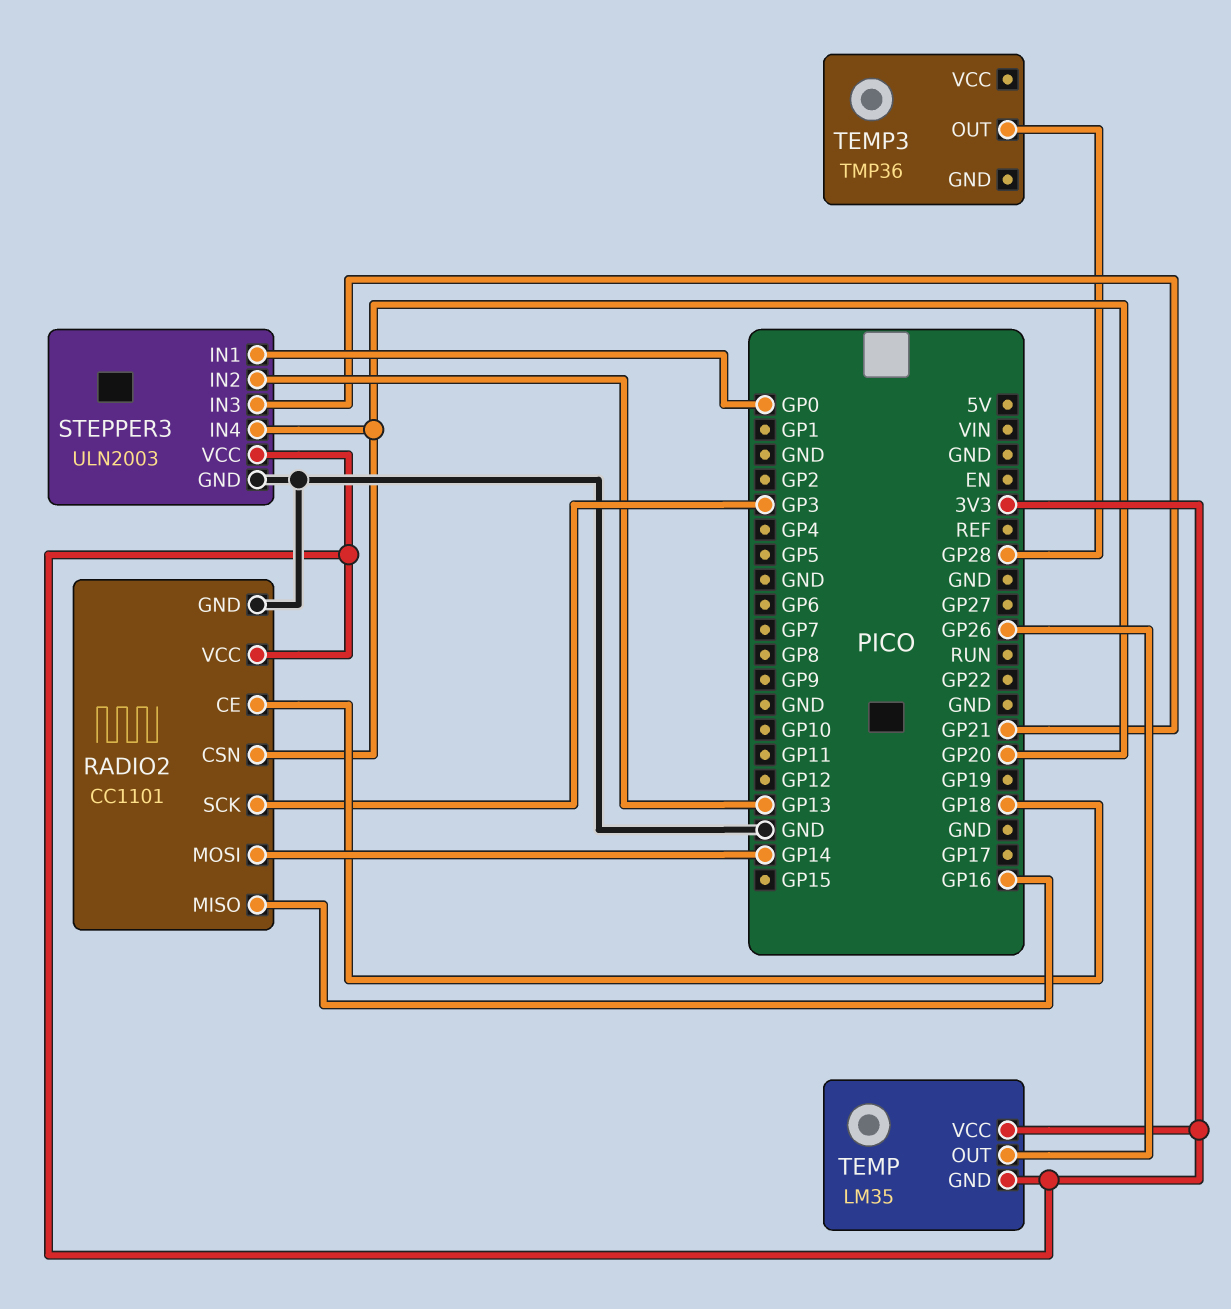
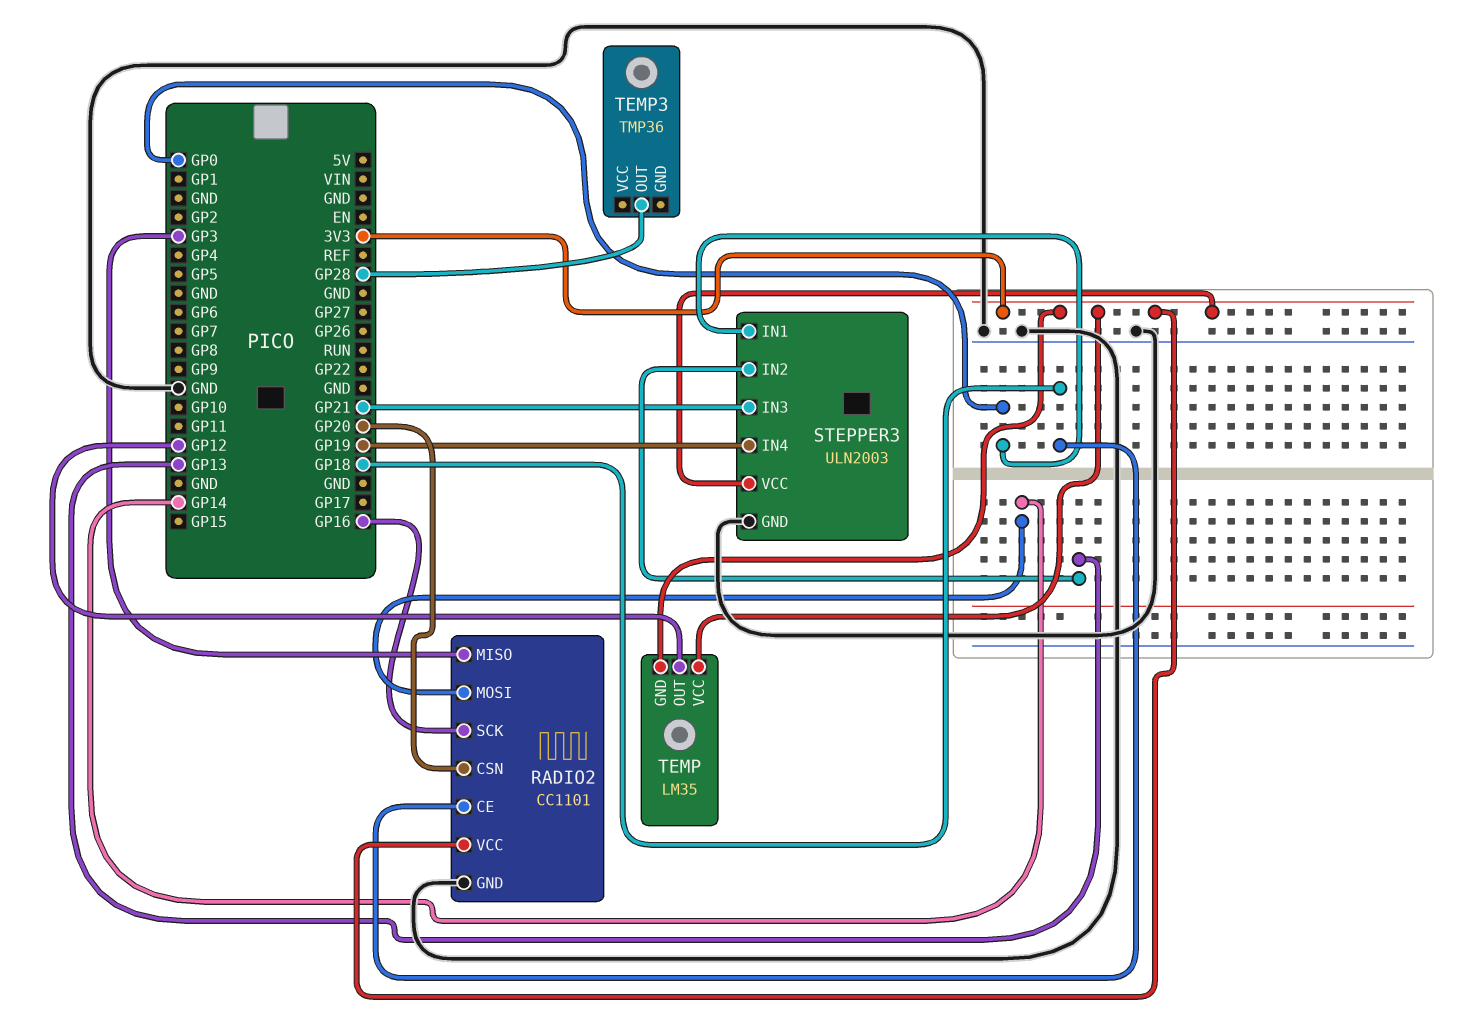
RADIO2 pin MISO: GP16 -> GP3
RADIO2 pin SCK: GP3 -> GP16
STEPPER3 pin IN4: GP20 -> GP19
TEMP pin OUT: GP26 -> GP12

